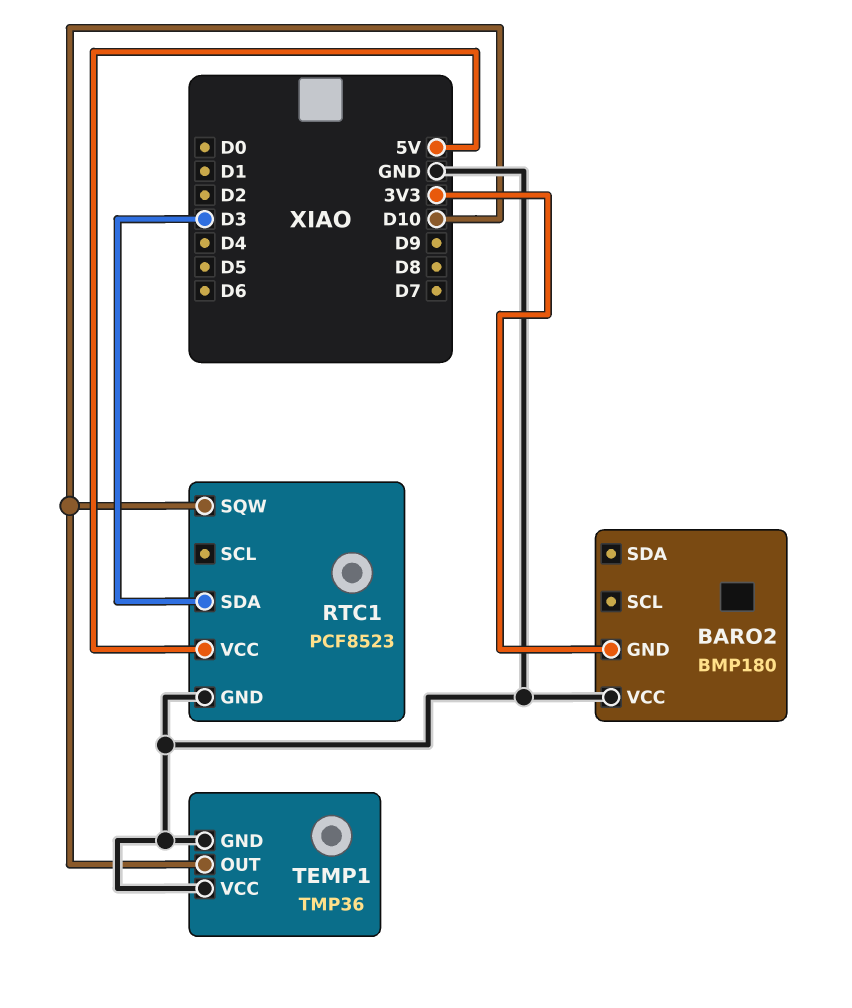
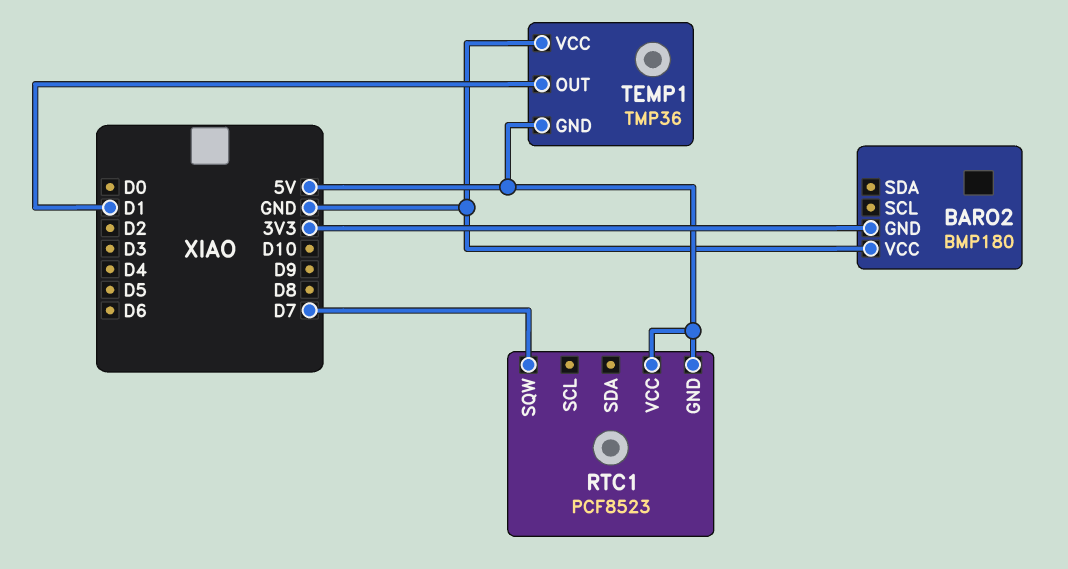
RTC1 pin GND: GND -> 5V
RTC1 pin SDA: D3 -> none
RTC1 pin SQW: D10 -> D7
TEMP1 pin GND: GND -> 5V
TEMP1 pin OUT: D10 -> D1

